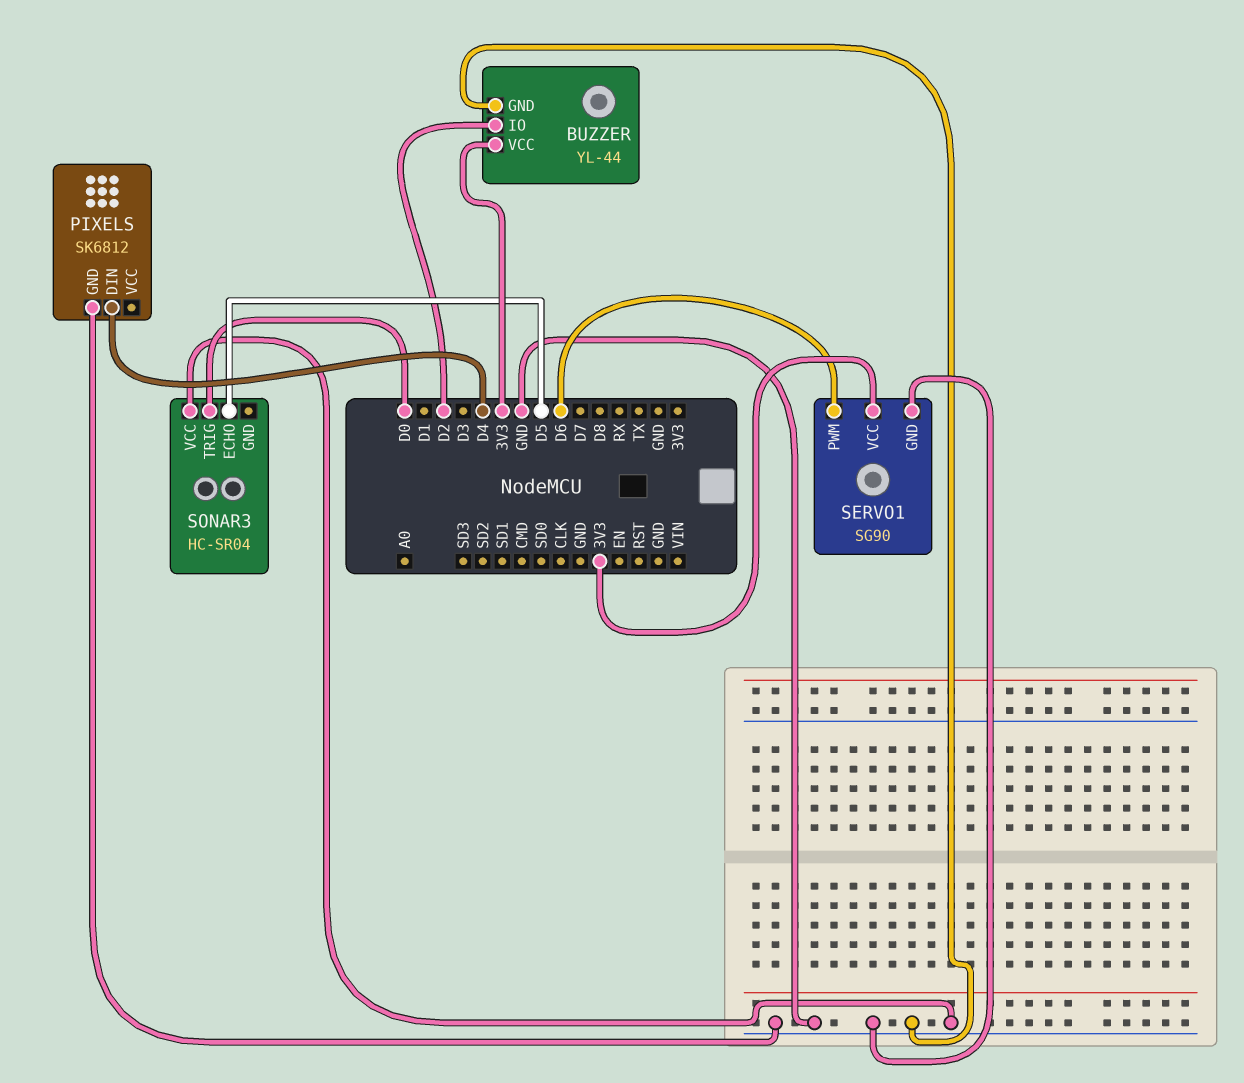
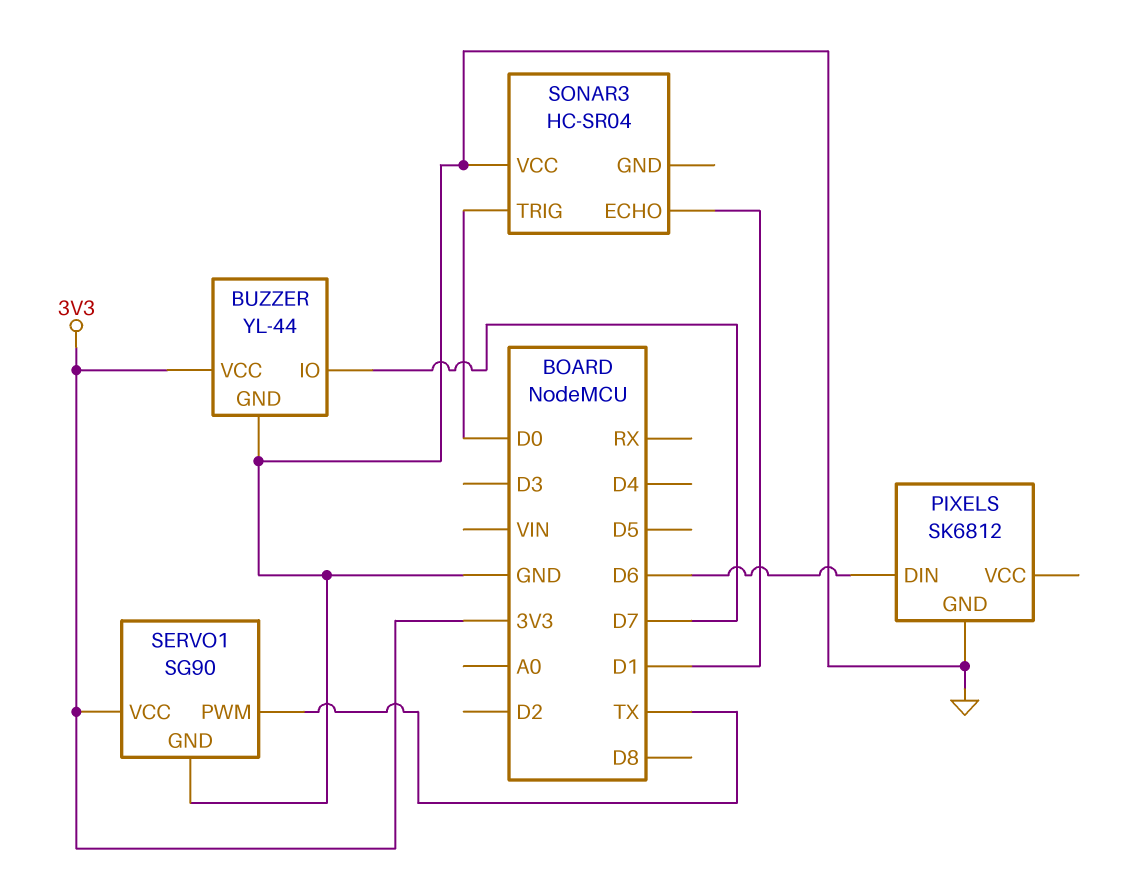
BUZZER pin IO: D2 -> D7
PIXELS pin DIN: D4 -> D6
SERVO1 pin PWM: D6 -> TX
SONAR3 pin ECHO: D5 -> D1

